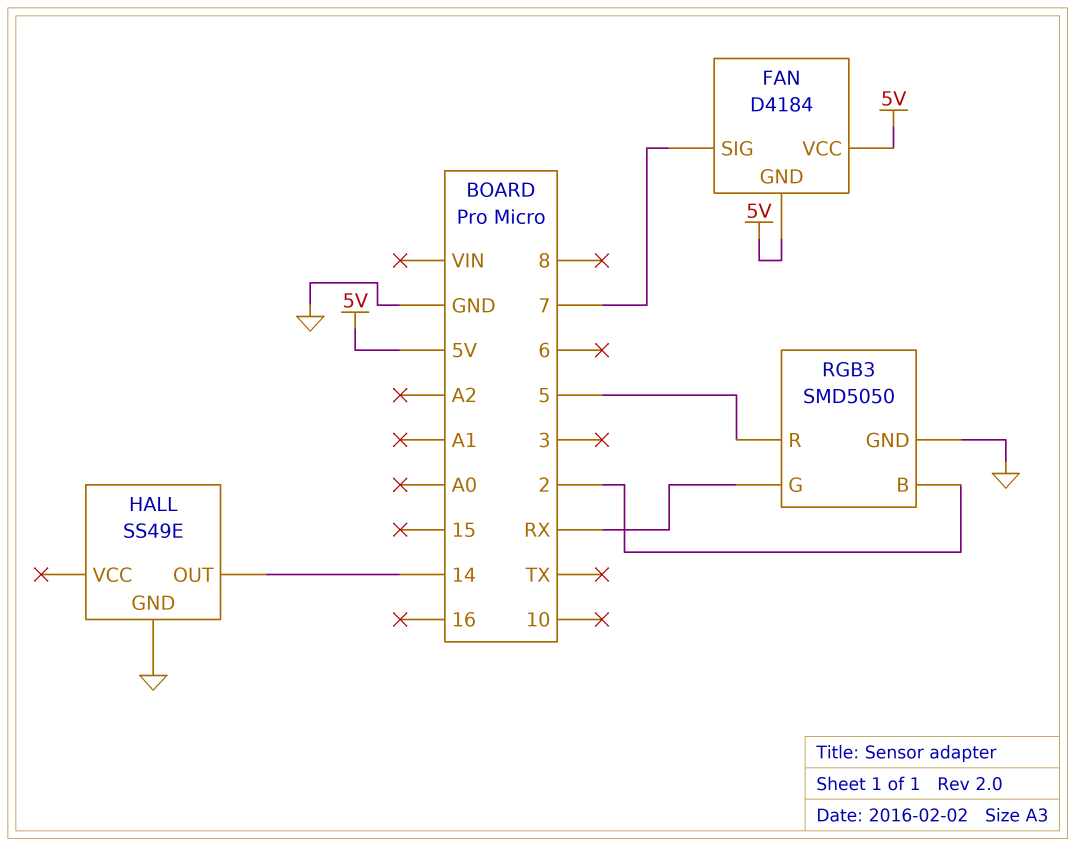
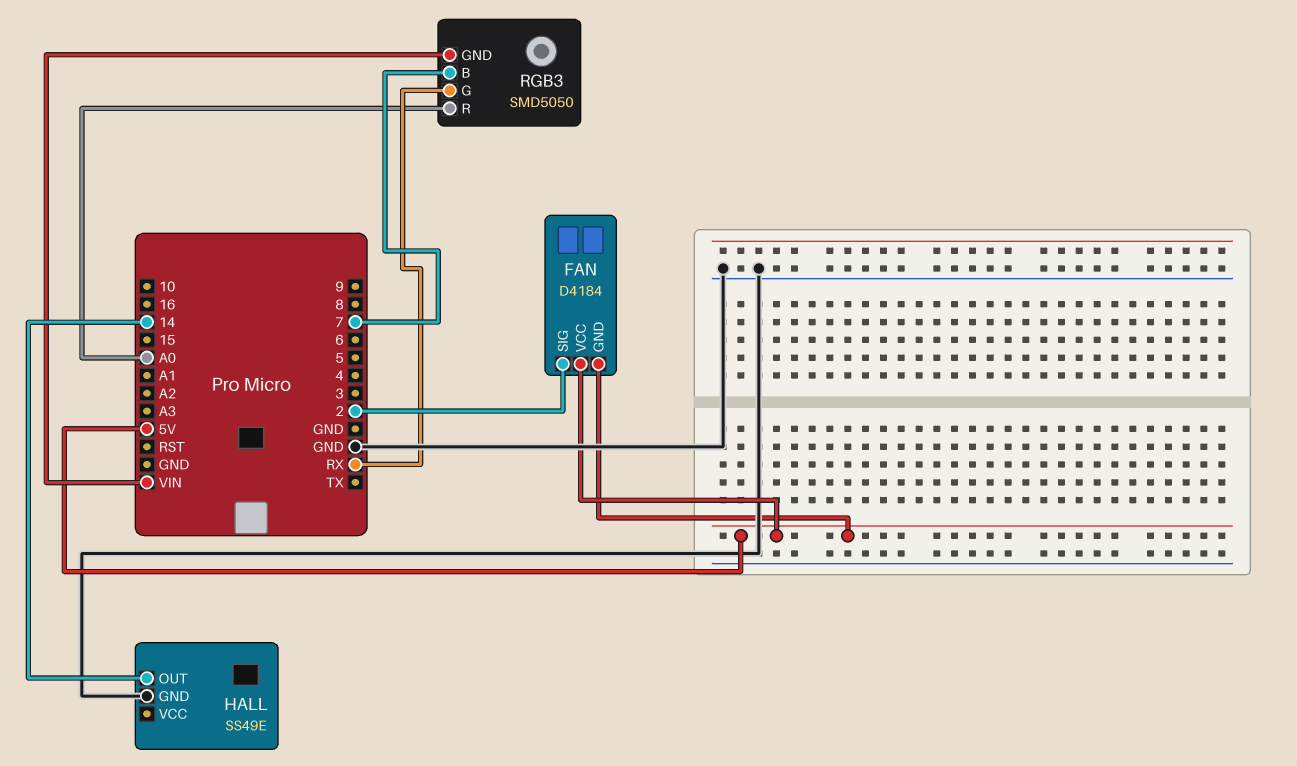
FAN pin SIG: 7 -> 2
RGB3 pin B: 2 -> 7
RGB3 pin GND: GND -> VIN
RGB3 pin R: 5 -> A0

